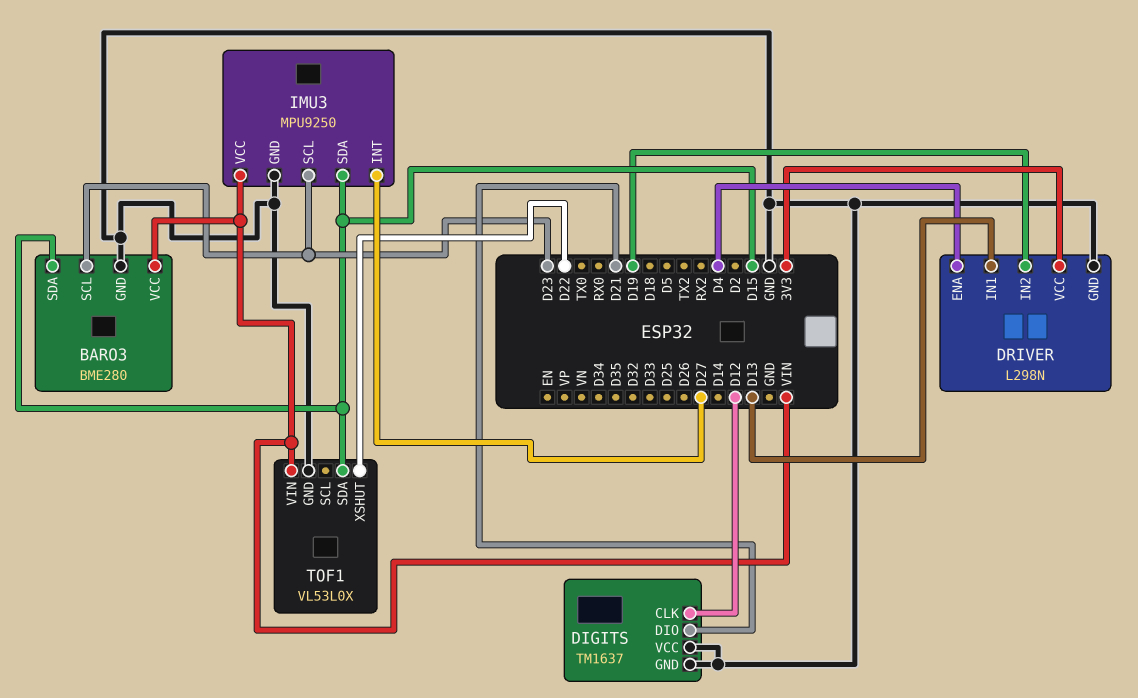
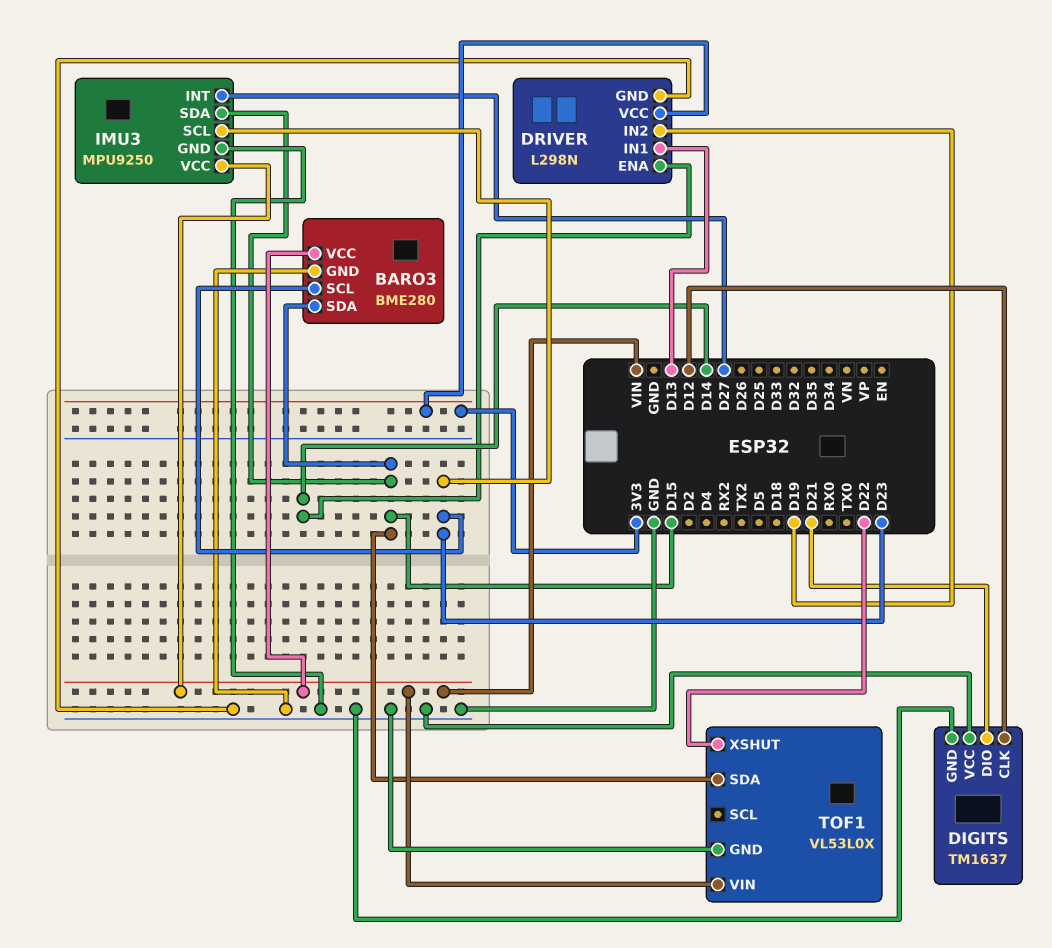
DRIVER pin ENA: D4 -> D14

